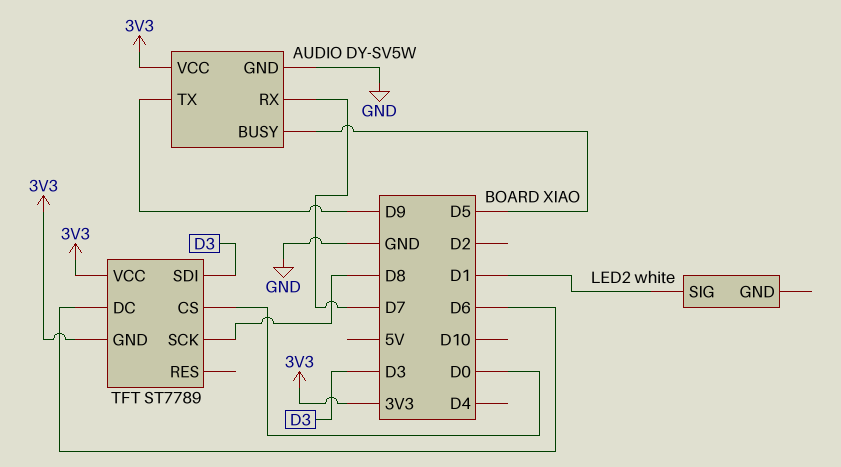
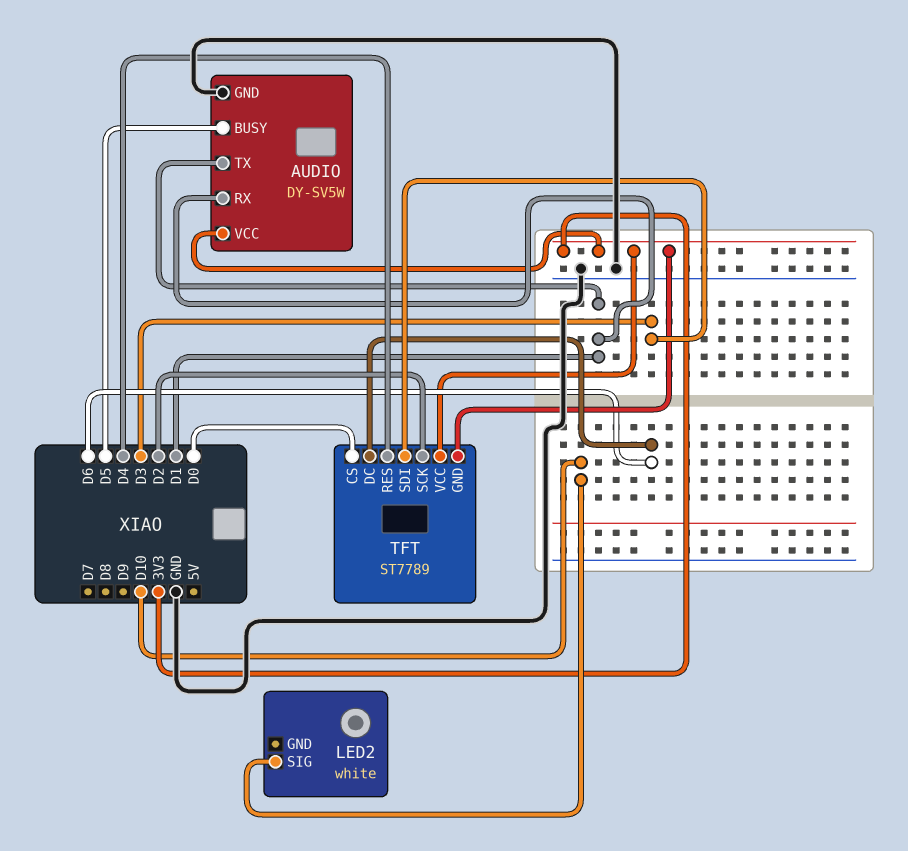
AUDIO pin RX: D7 -> D1
AUDIO pin TX: D9 -> D1
LED2 pin SIG: D1 -> D10
TFT pin RES: none -> D4
TFT pin SCK: D8 -> D2

